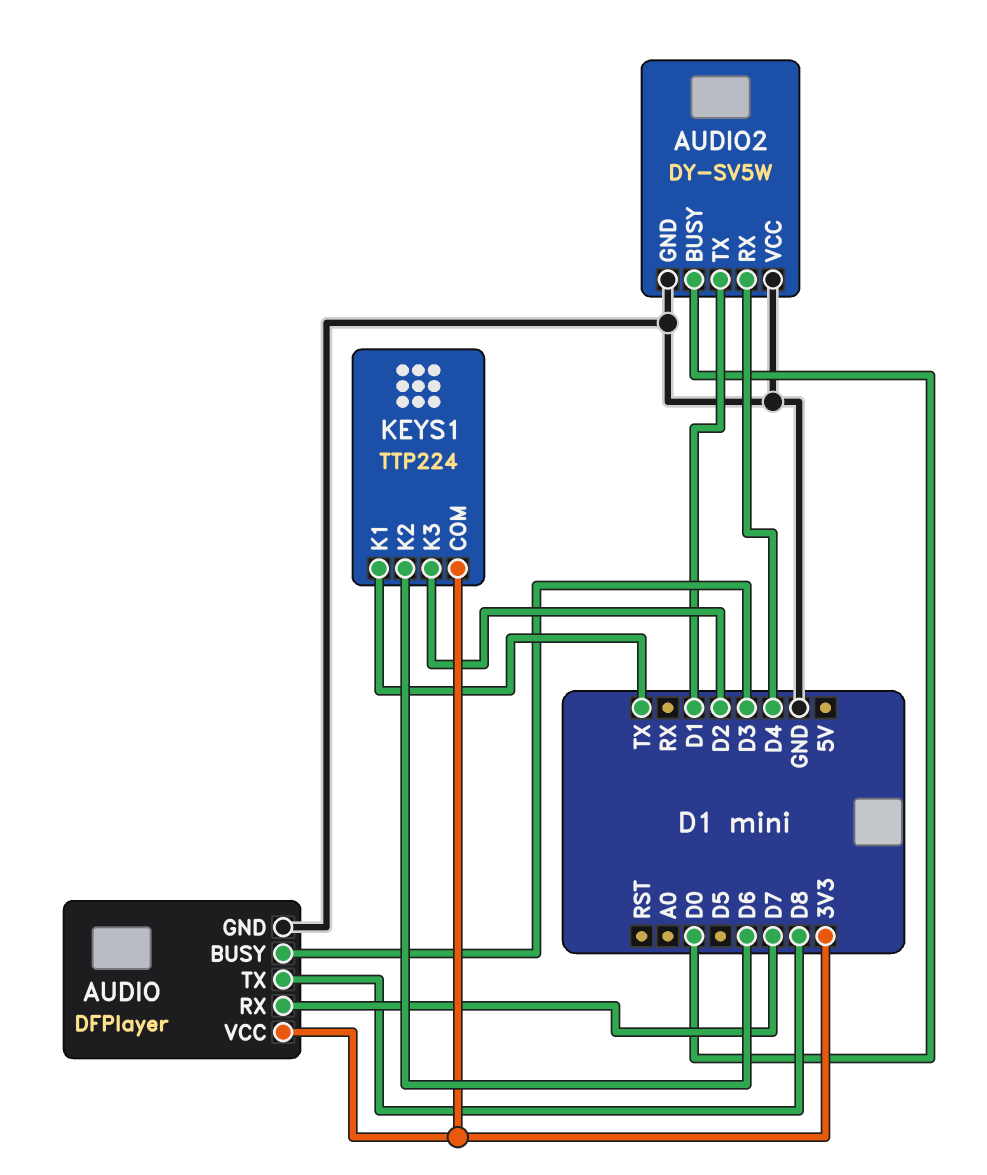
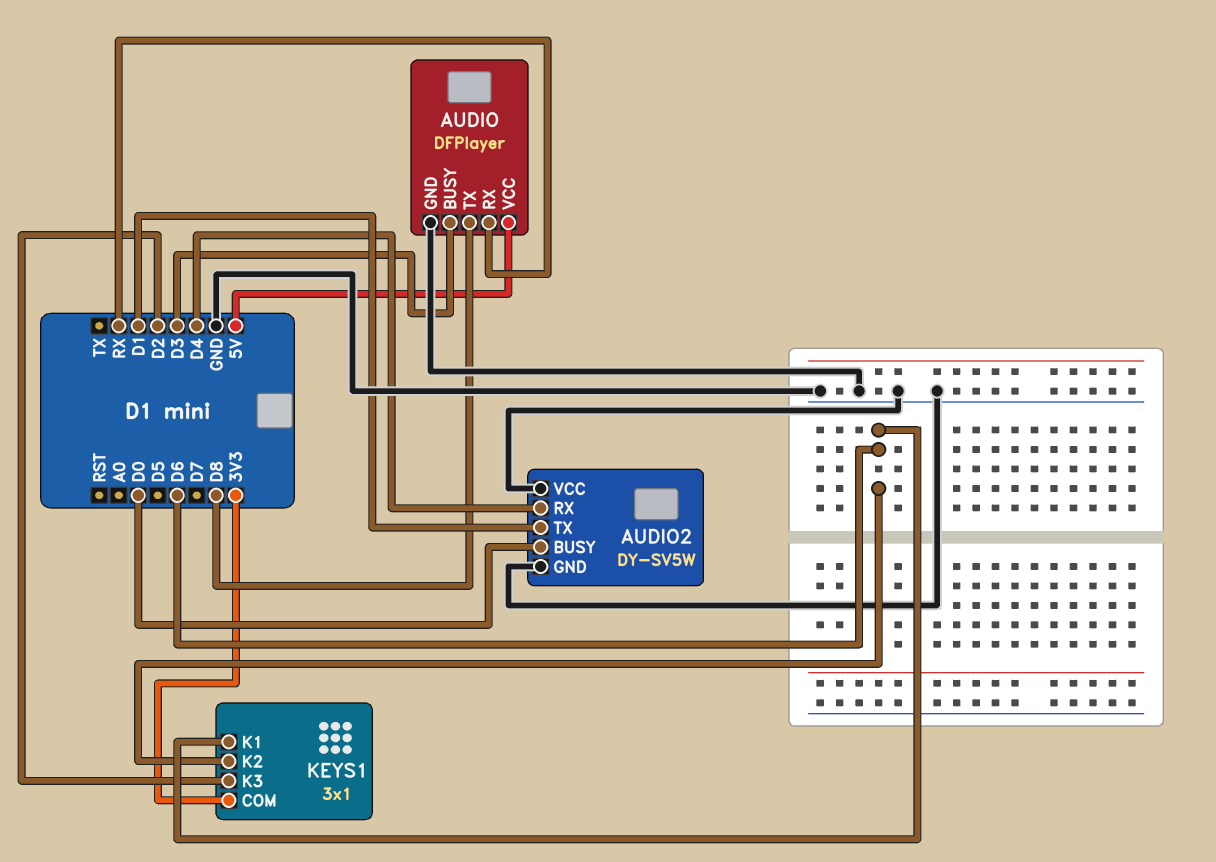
AUDIO pin RX: D7 -> RX
AUDIO pin VCC: 3V3 -> 5V
KEYS1: TTP224 -> 3x1
KEYS1 pin K1: TX -> D6

